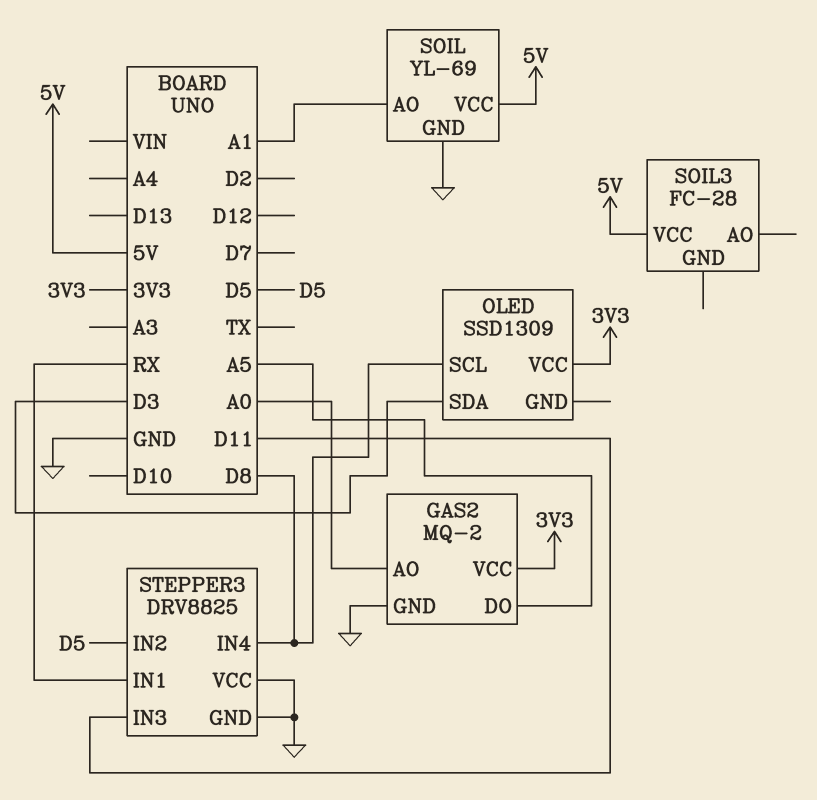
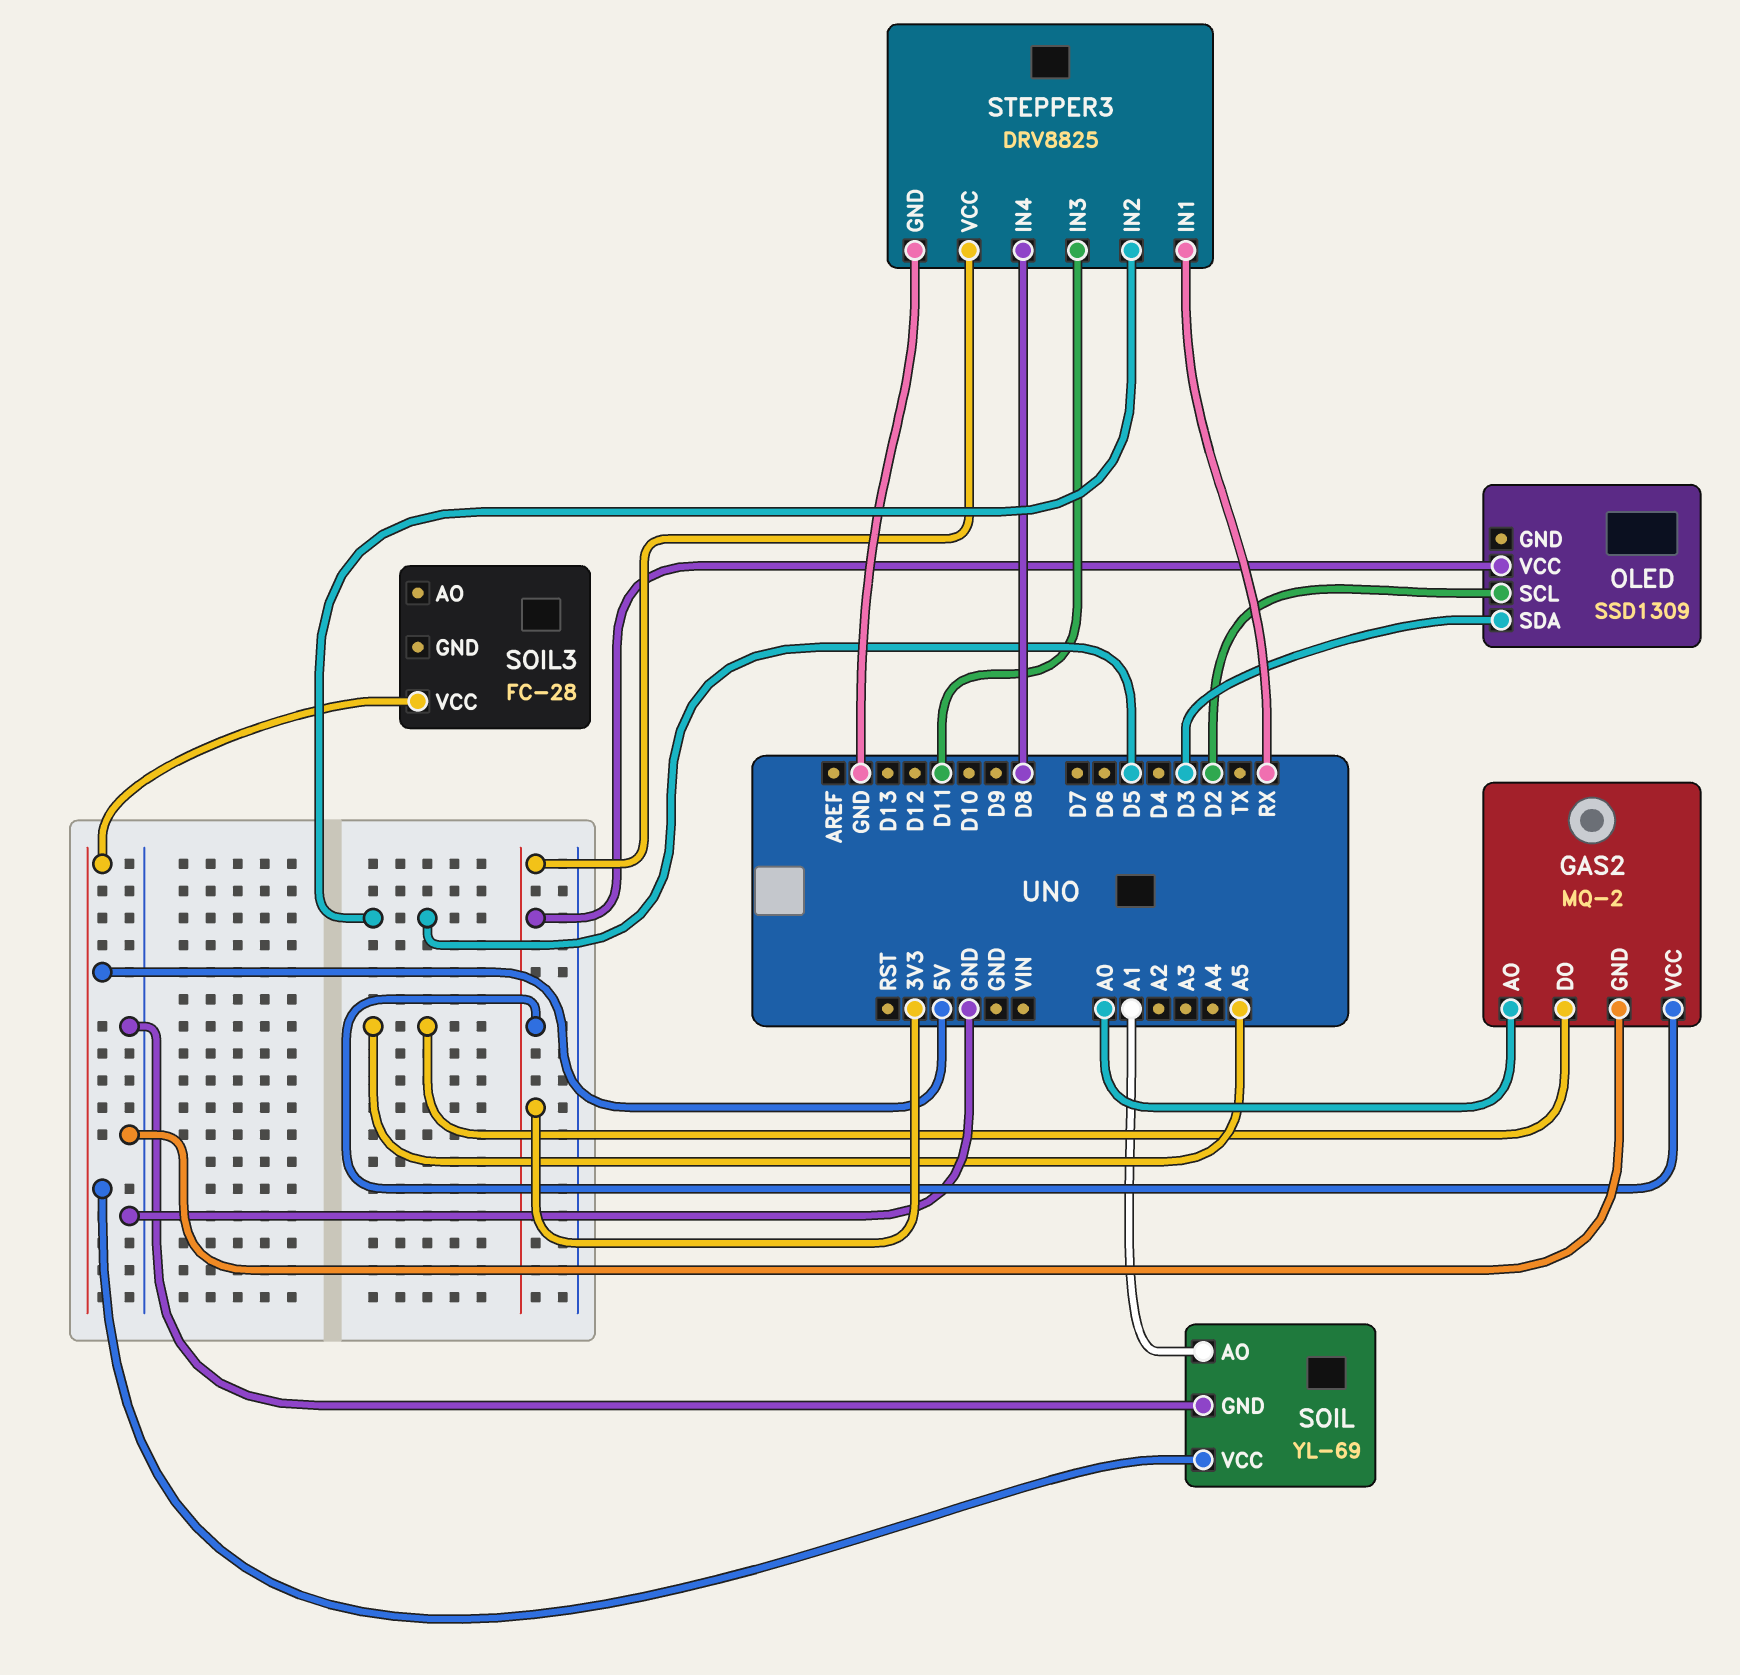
OLED pin SCL: D8 -> D2
STEPPER3 pin VCC: GND -> 3V3

